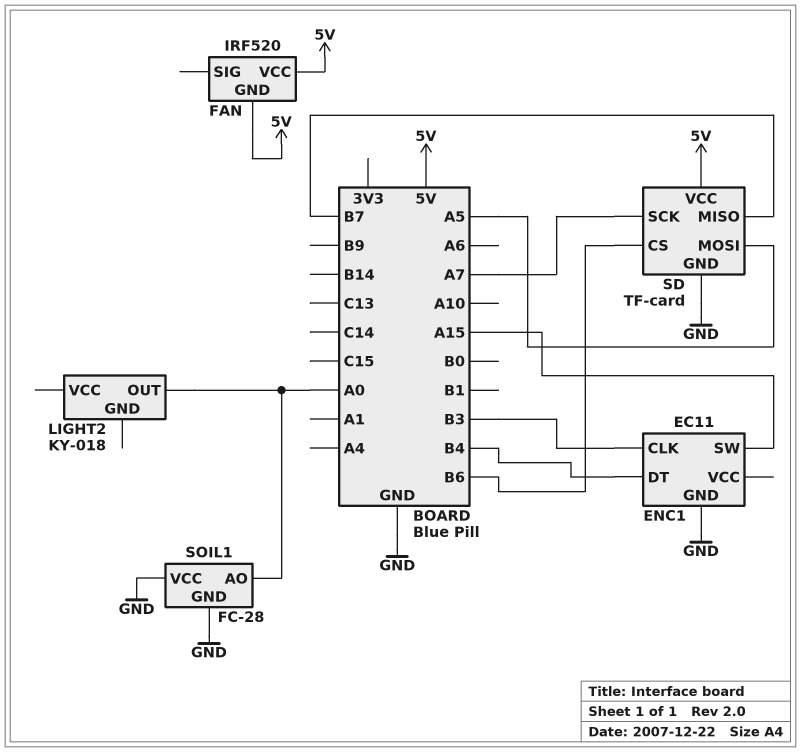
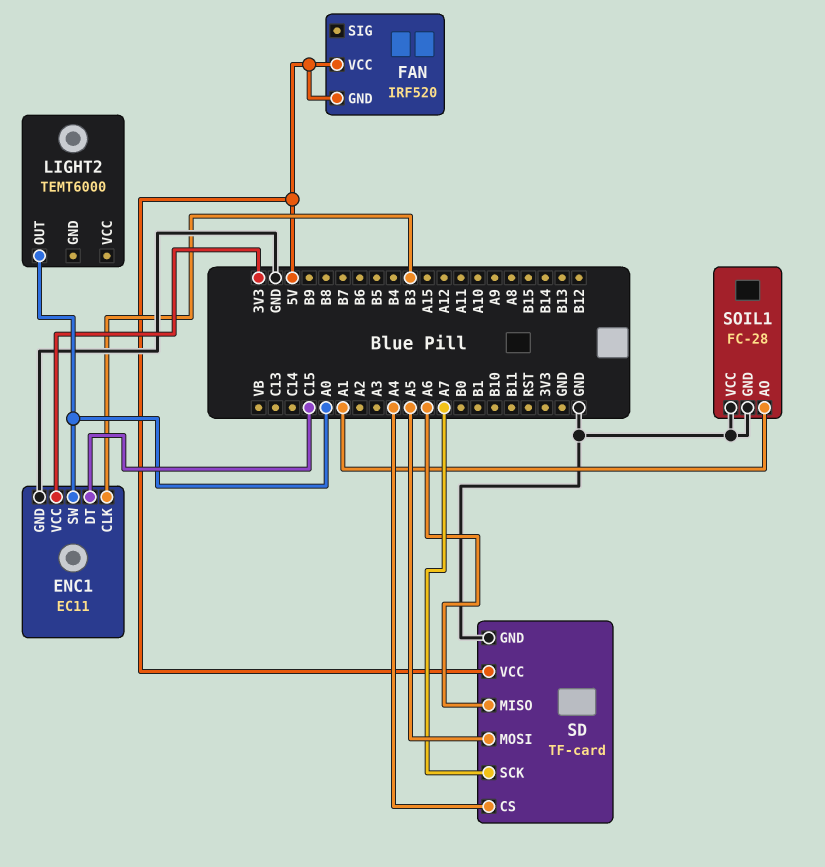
ENC1 pin DT: B4 -> C15
ENC1 pin SW: A15 -> A0
ENC1 pin VCC: none -> 3V3
LIGHT2: KY-018 -> TEMT6000
SD pin CS: B6 -> A4
SD pin MISO: B7 -> A6
SOIL1 pin AO: A0 -> A1

